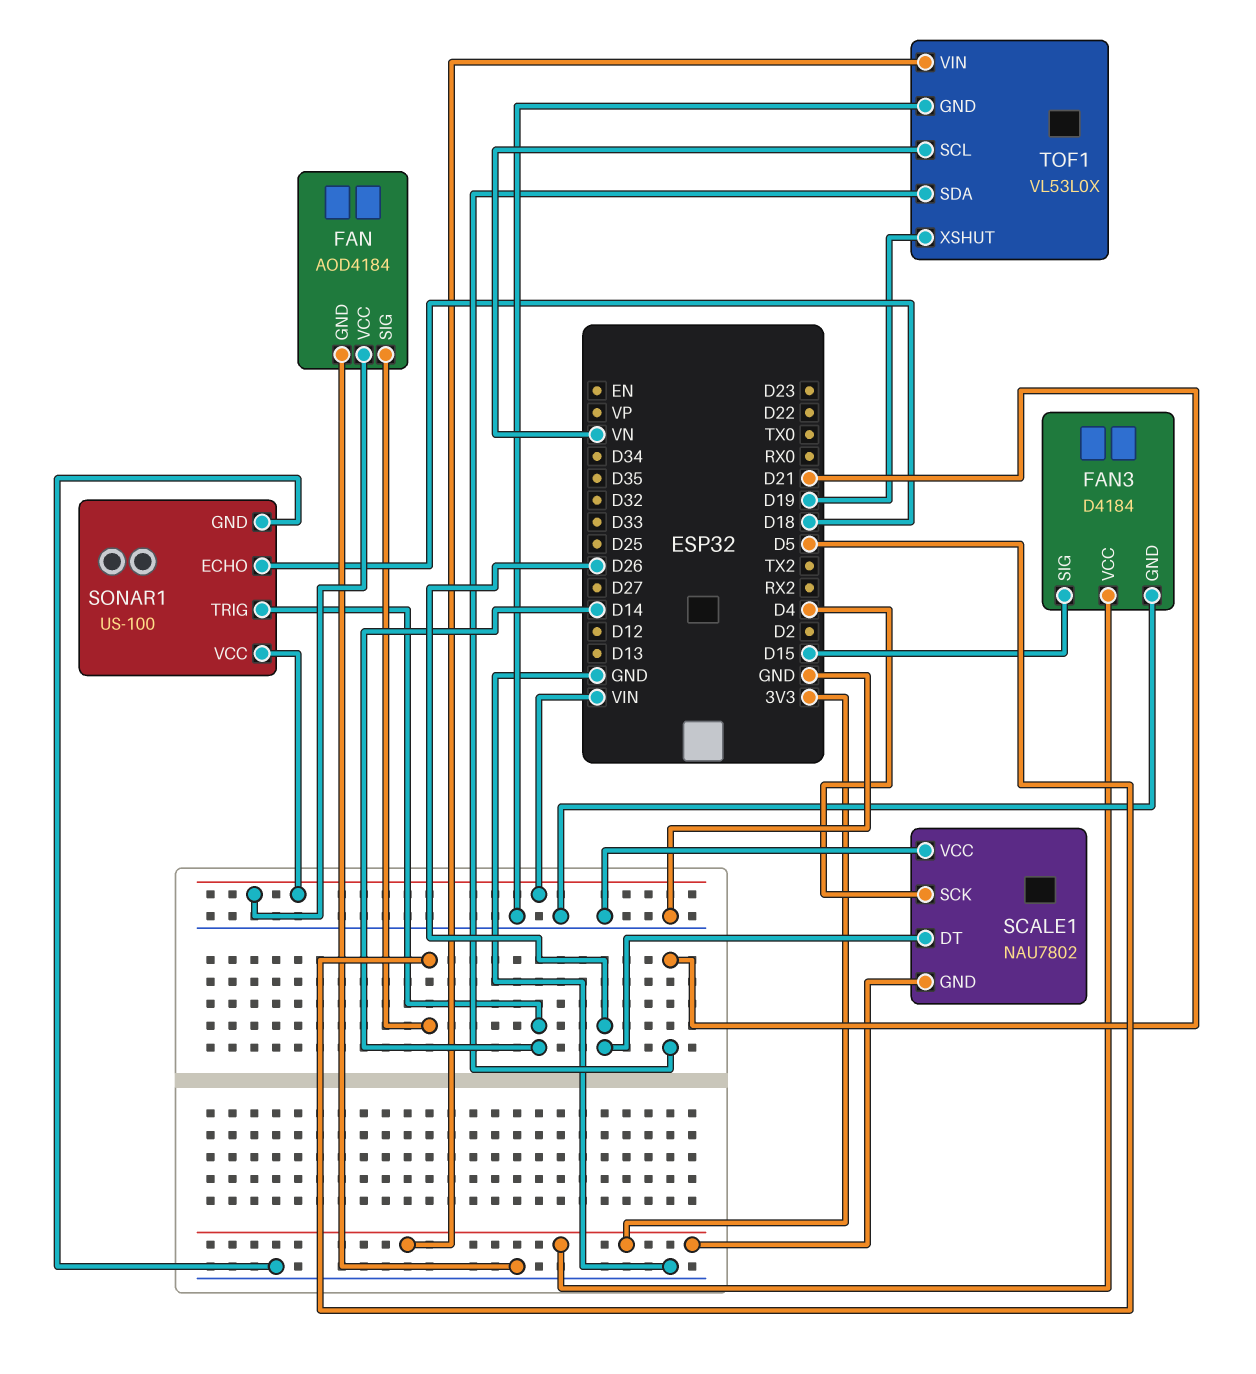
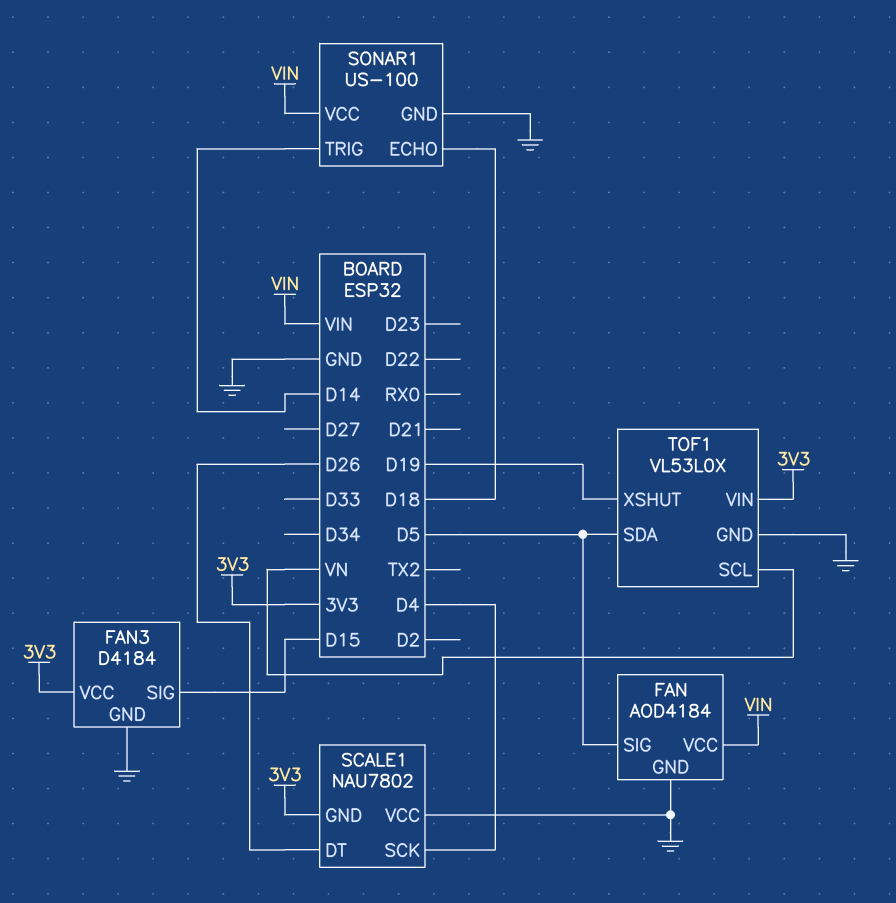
TOF1 pin SDA: D21 -> D5

